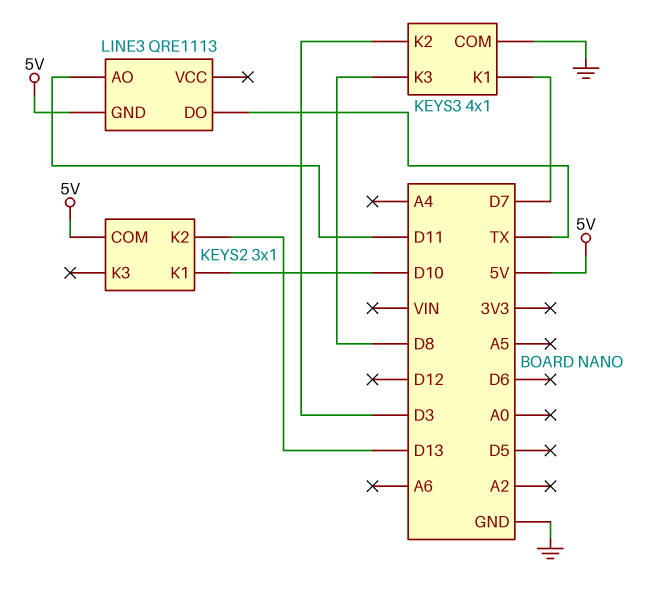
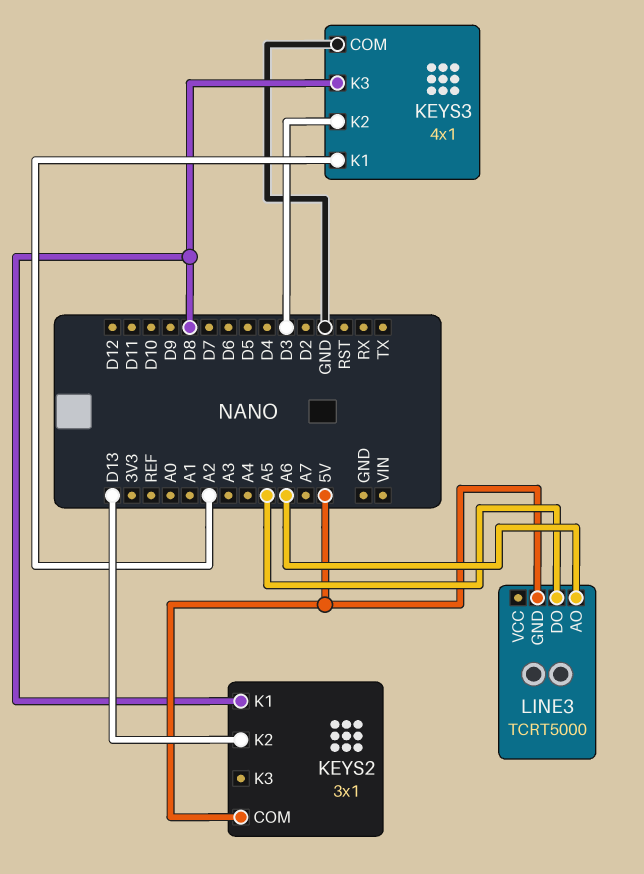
KEYS2 pin K1: D10 -> D8
KEYS3 pin K1: D7 -> A2
LINE3: QRE1113 -> TCRT5000
LINE3 pin AO: D11 -> A6
LINE3 pin DO: TX -> A5

